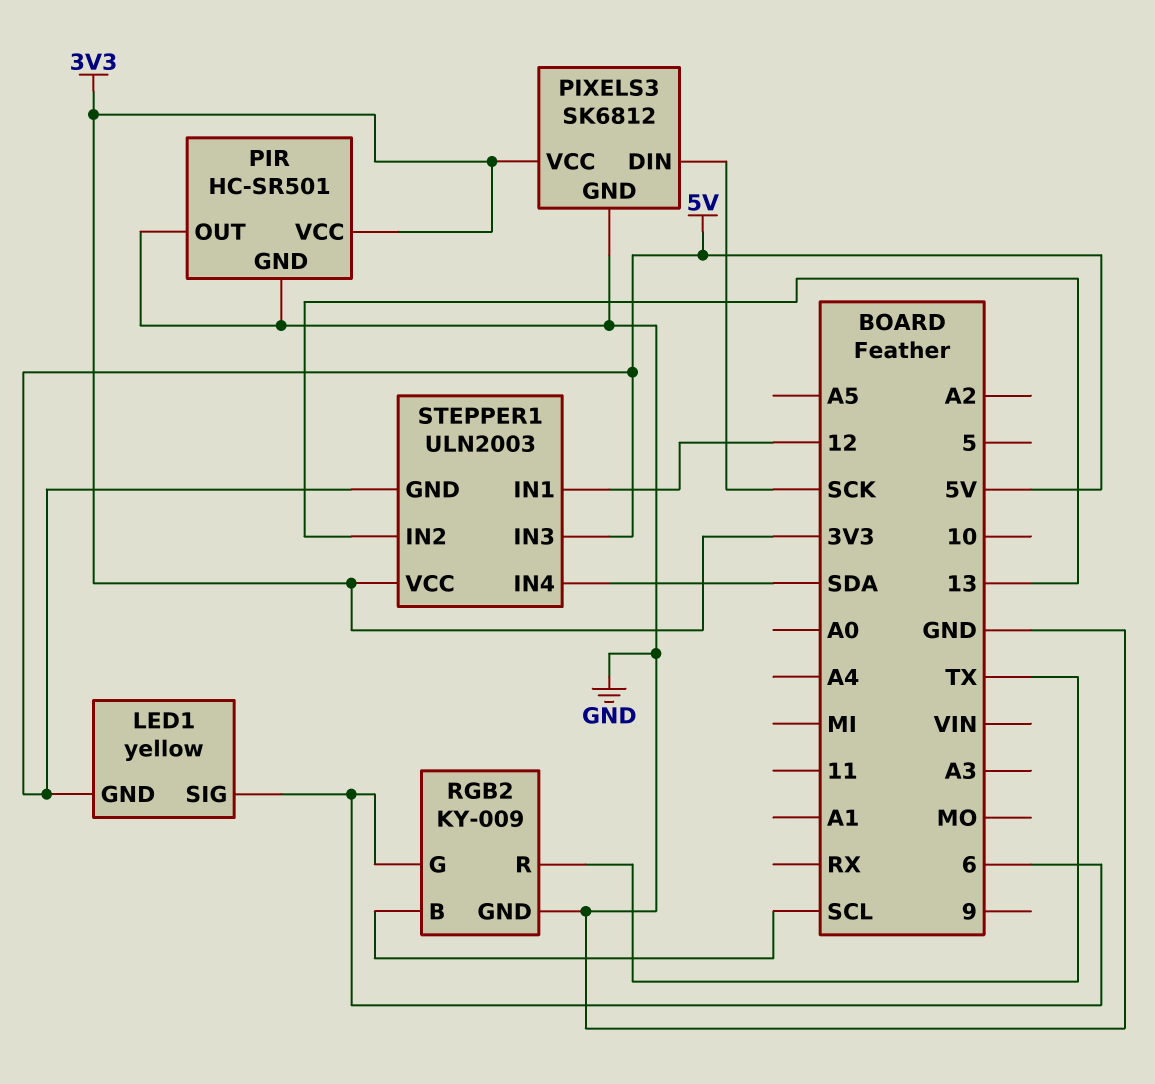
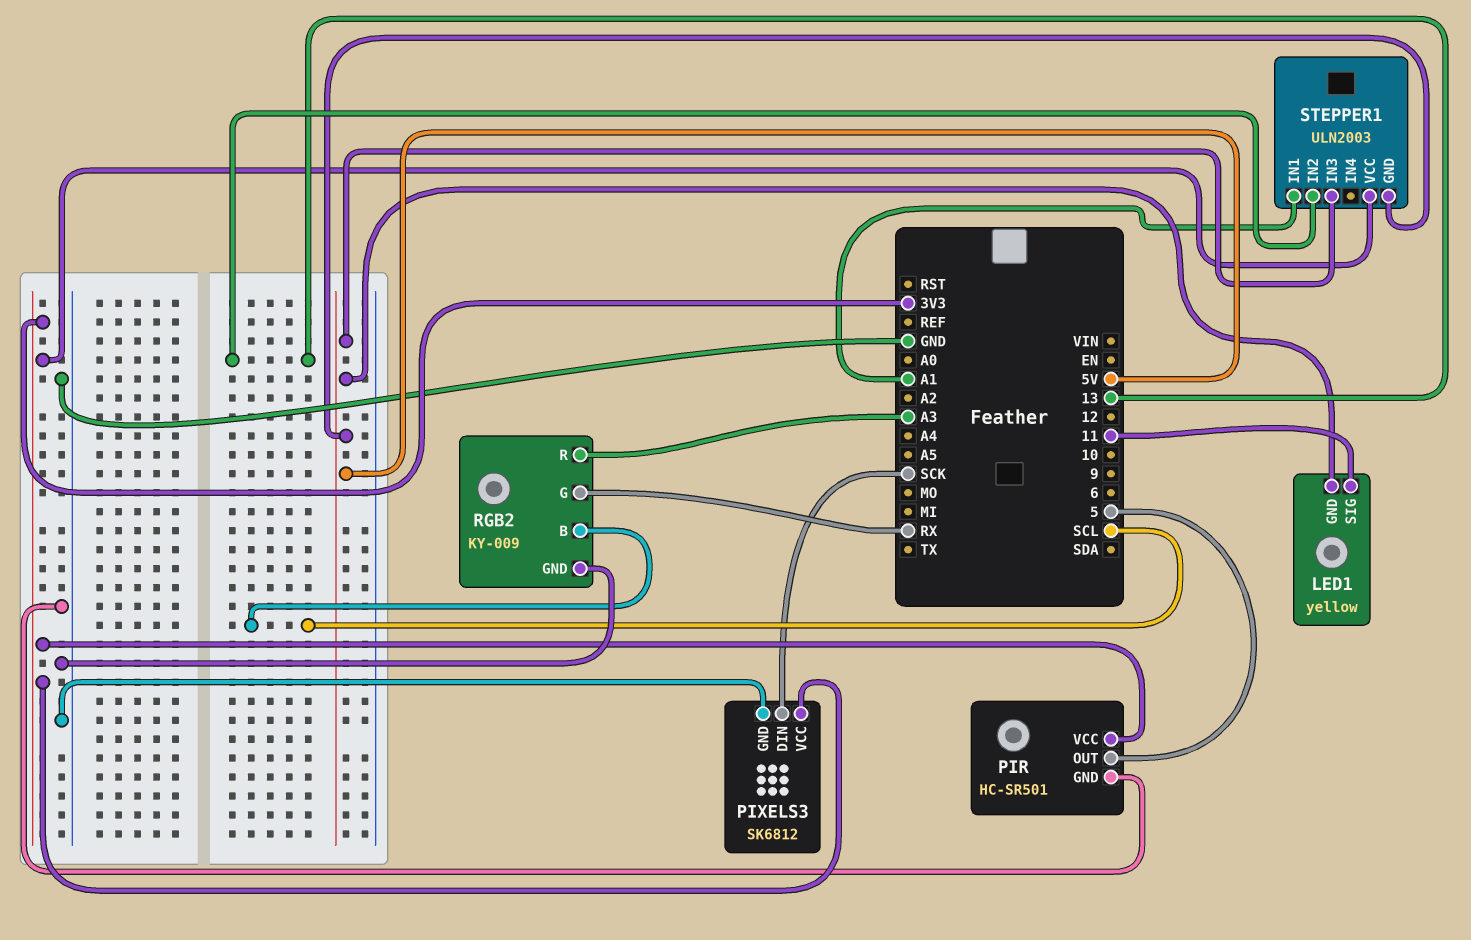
LED1 pin SIG: 6 -> 11
PIR pin OUT: GND -> 5
RGB2 pin G: 6 -> RX
RGB2 pin R: TX -> A3
STEPPER1 pin IN1: 12 -> A1
STEPPER1 pin IN4: SDA -> none

